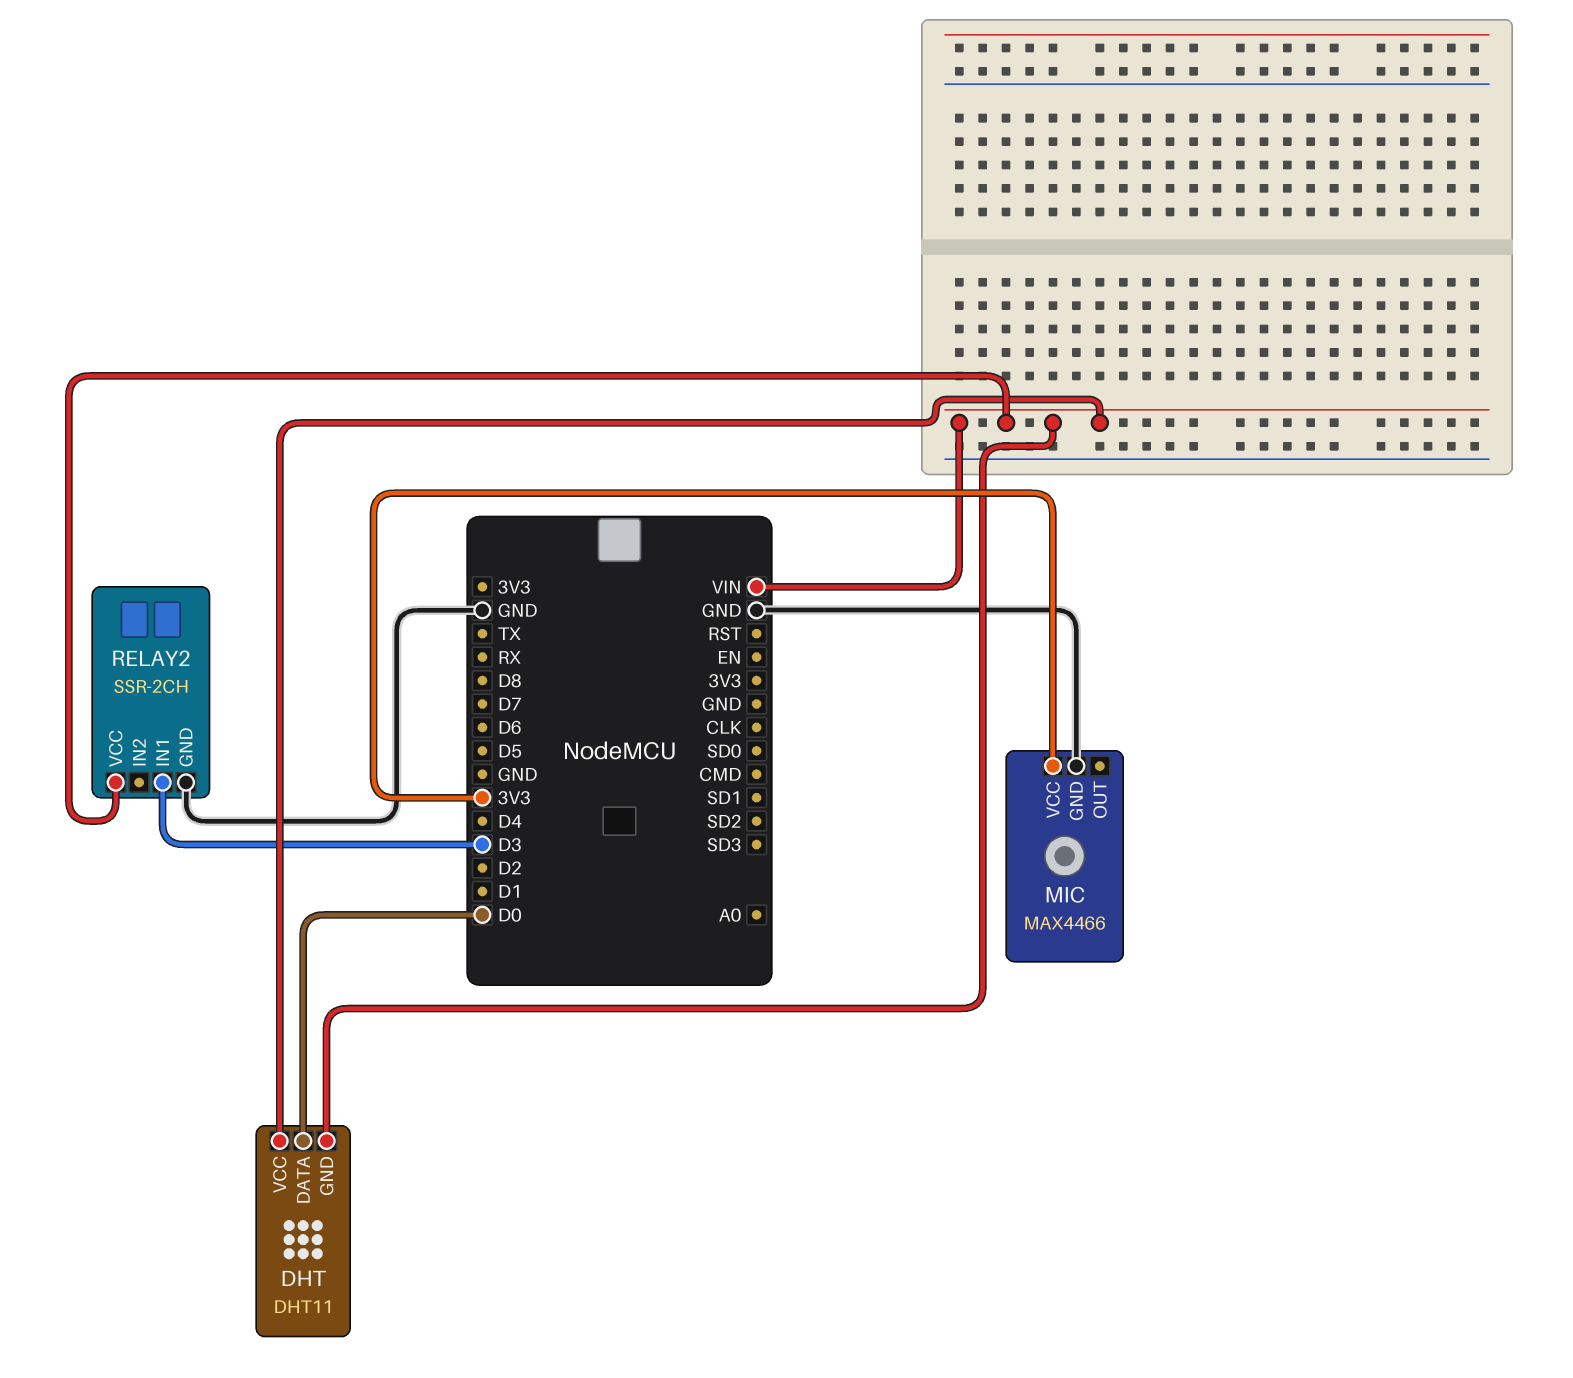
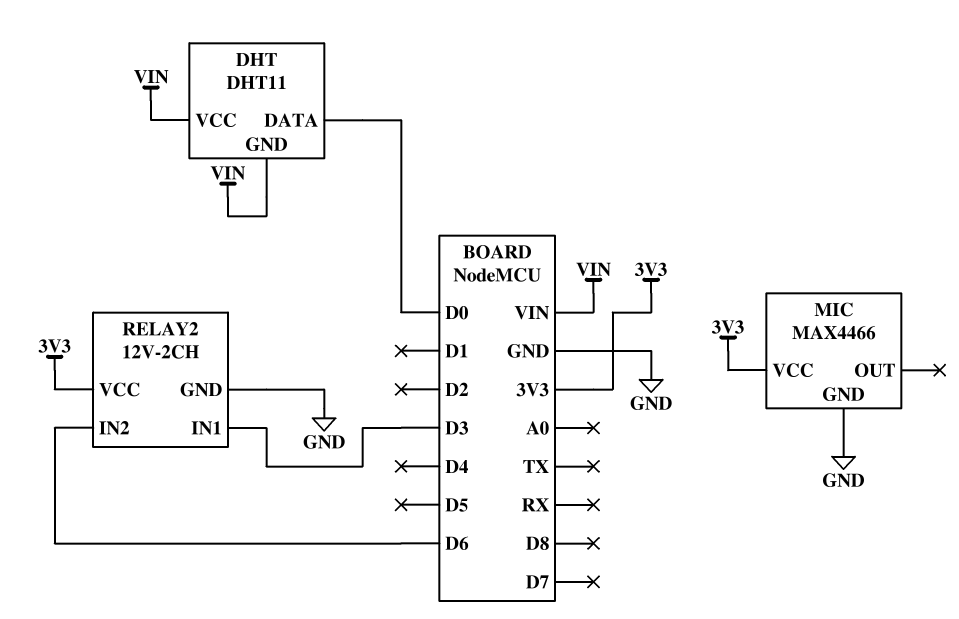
RELAY2: SSR-2CH -> 12V-2CH
RELAY2 pin IN2: none -> D6
RELAY2 pin VCC: VIN -> 3V3

